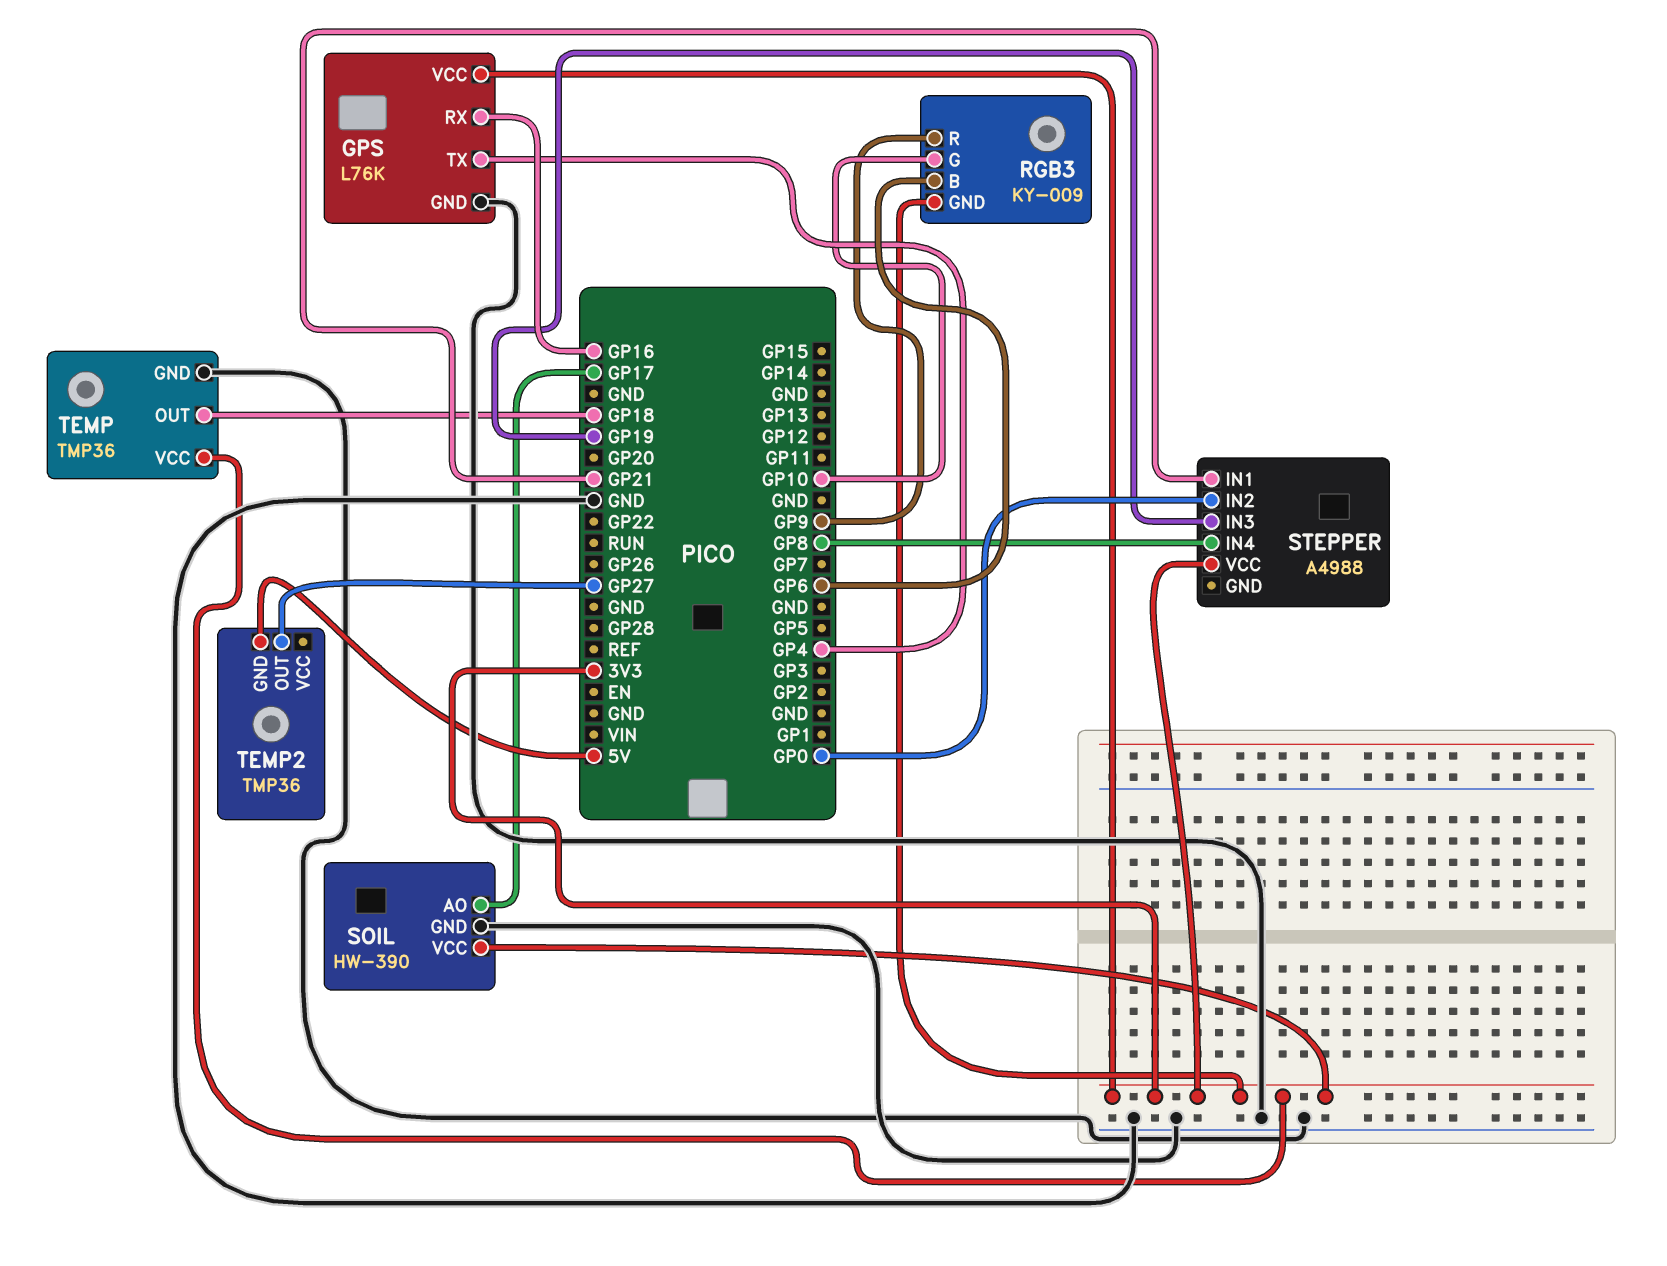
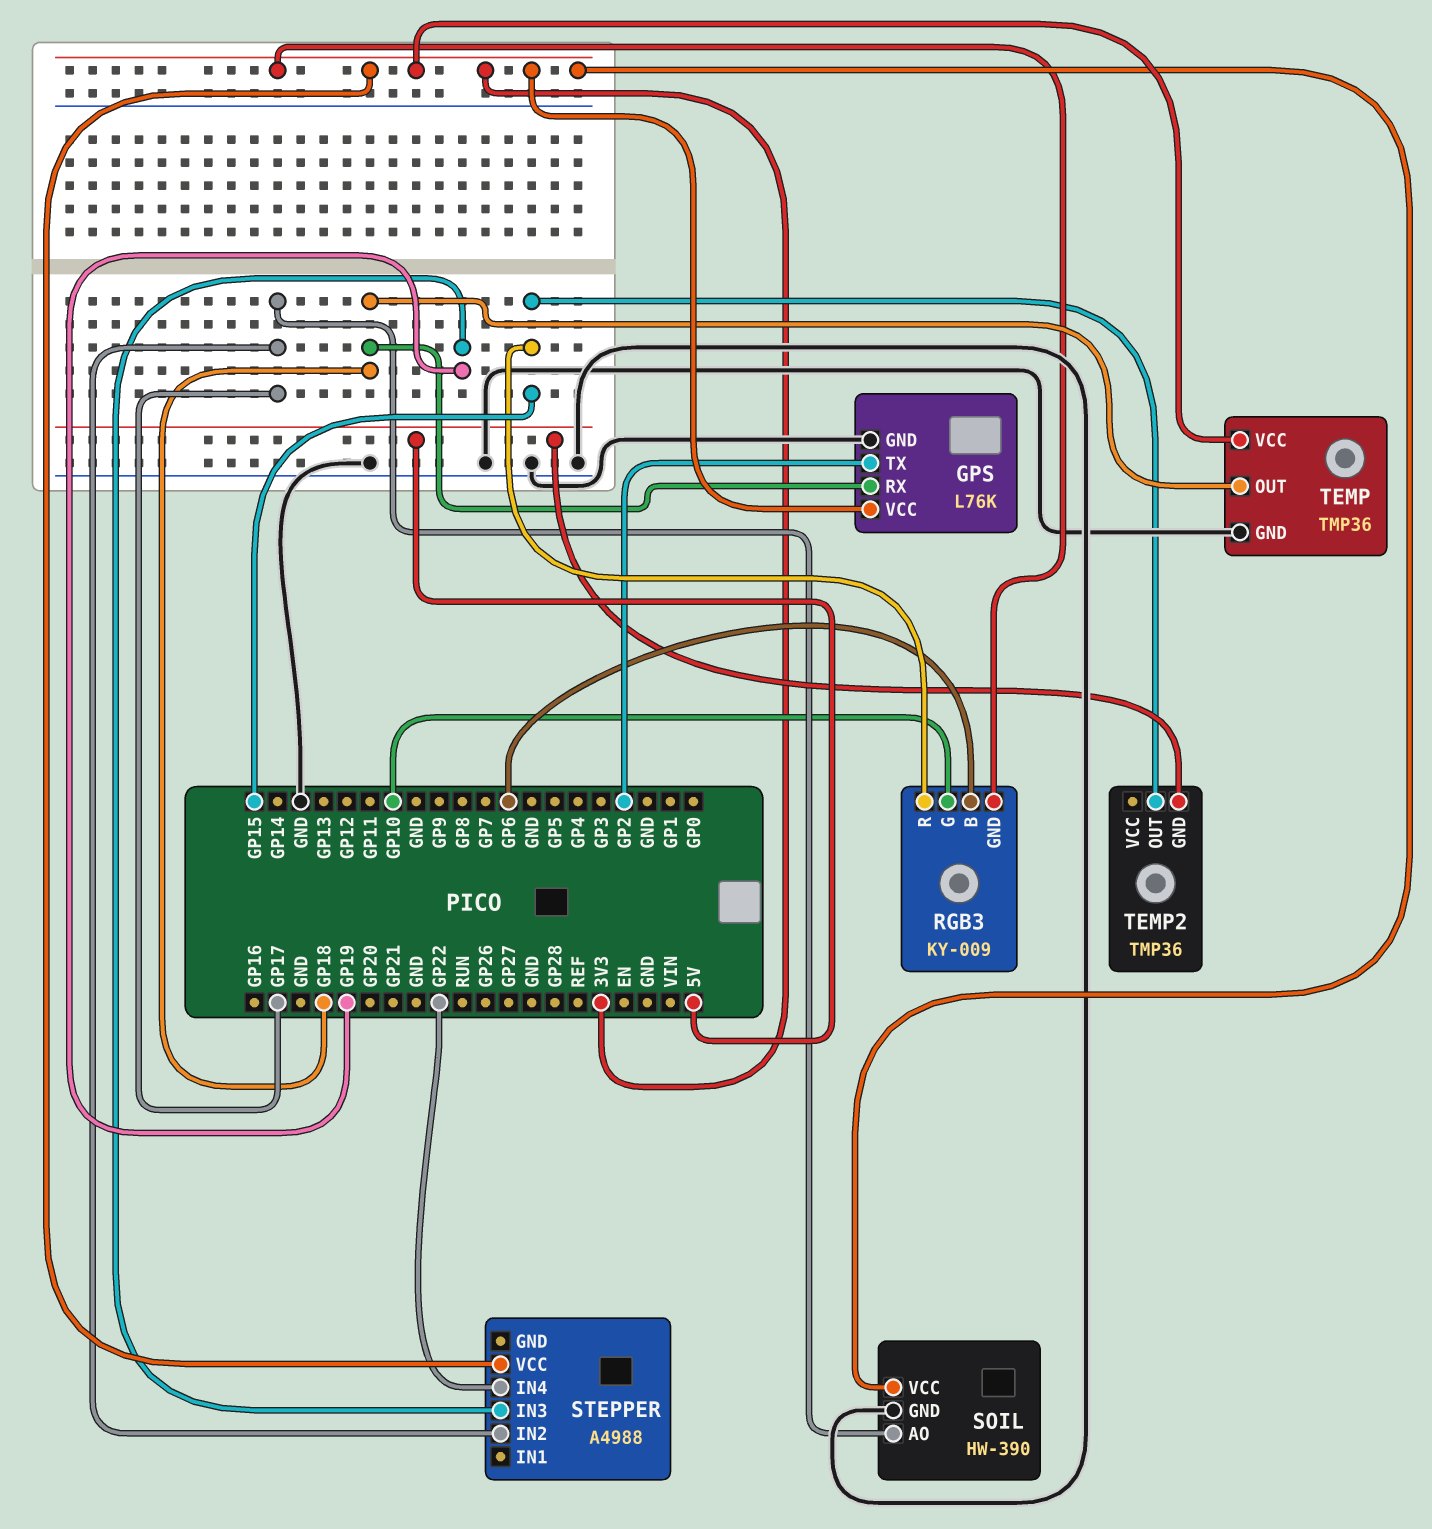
GPS pin RX: GP16 -> GP18
GPS pin TX: GP4 -> GP2
RGB3 pin R: GP9 -> GP15
STEPPER pin IN1: GP21 -> none
STEPPER pin IN2: GP0 -> GP17
STEPPER pin IN4: GP8 -> GP22
TEMP2 pin OUT: GP27 -> GP15

